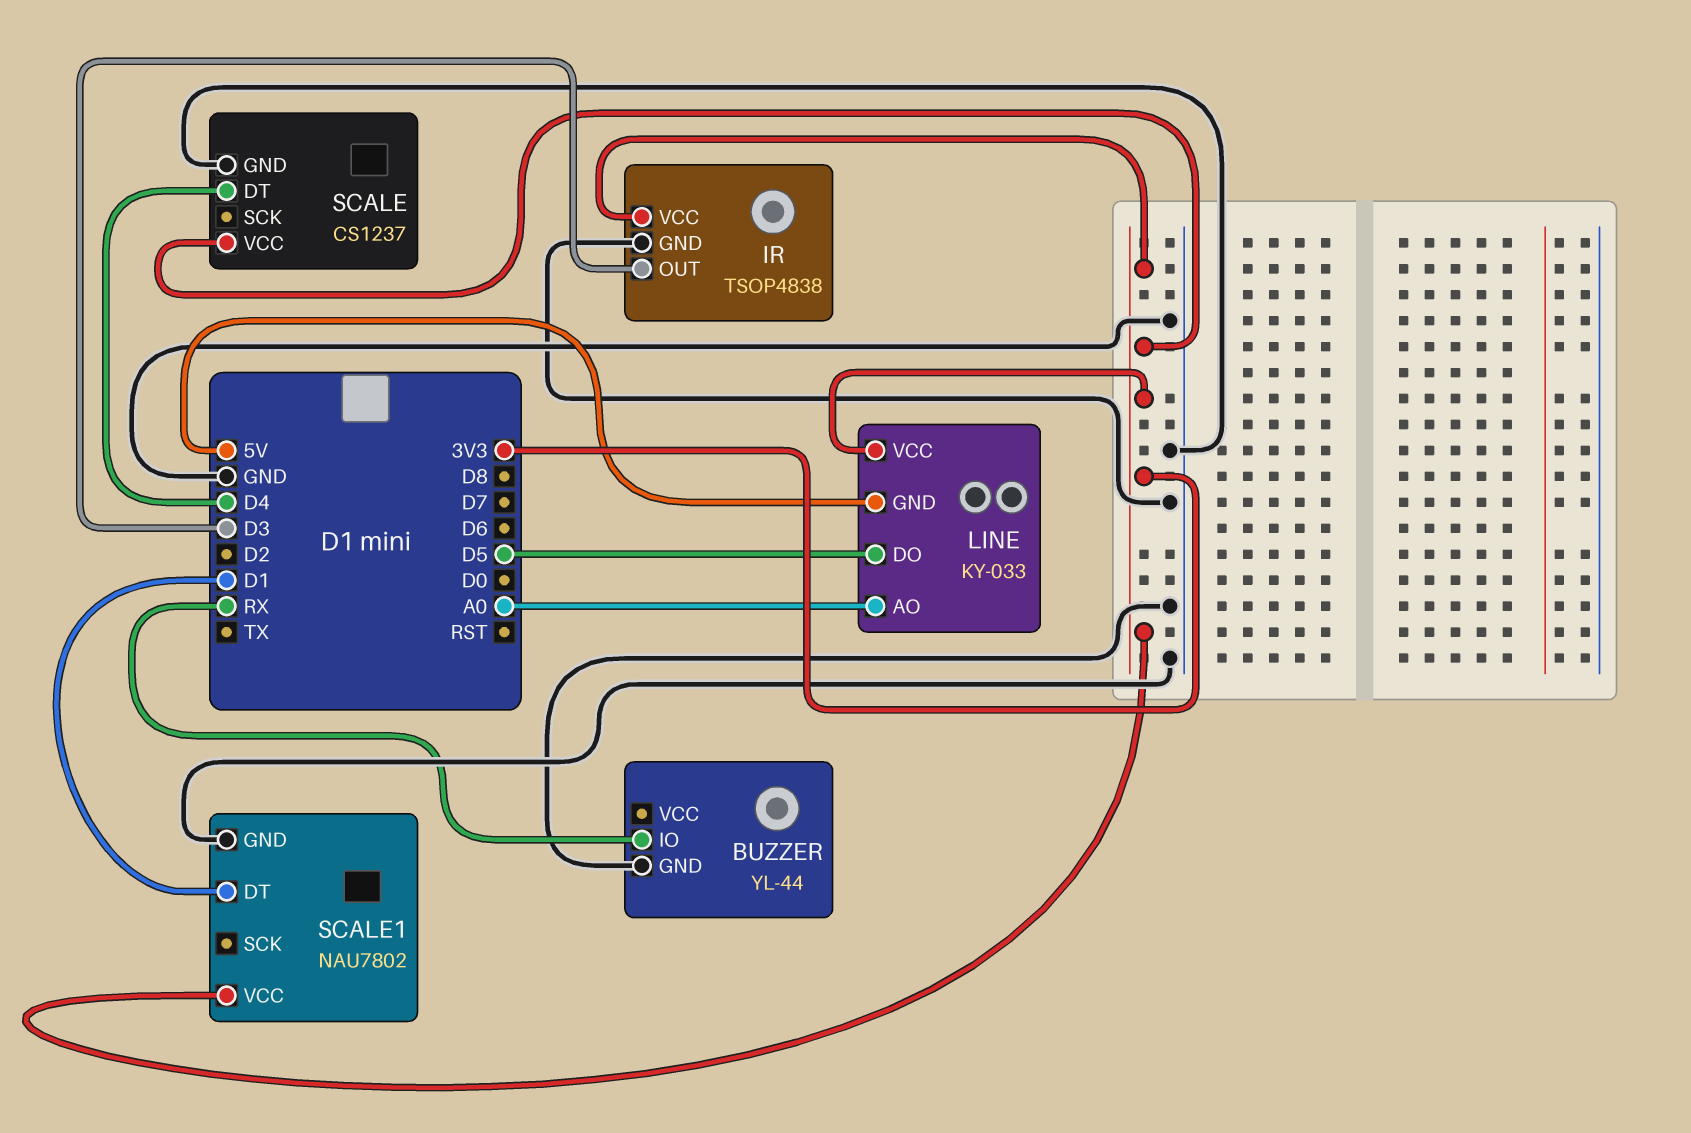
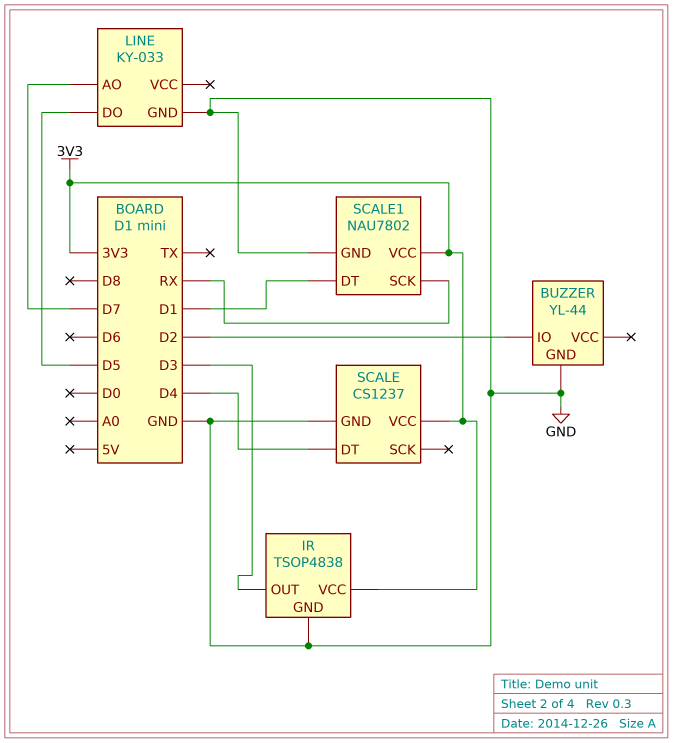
BUZZER pin IO: RX -> D2
LINE pin AO: A0 -> D7
LINE pin GND: 5V -> GND
LINE pin VCC: 3V3 -> none
SCALE1 pin SCK: none -> RX

